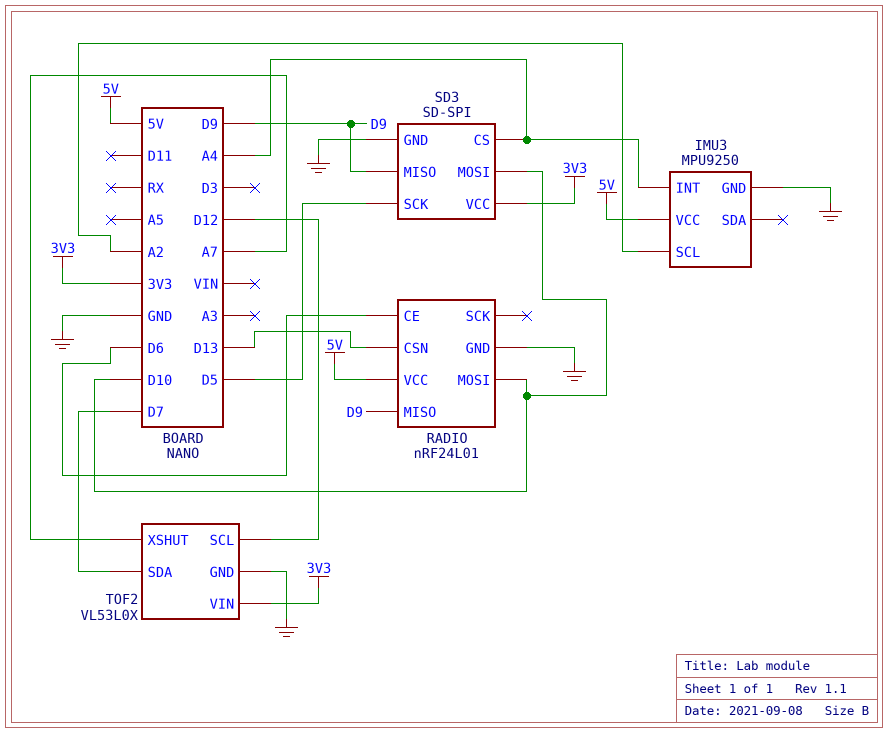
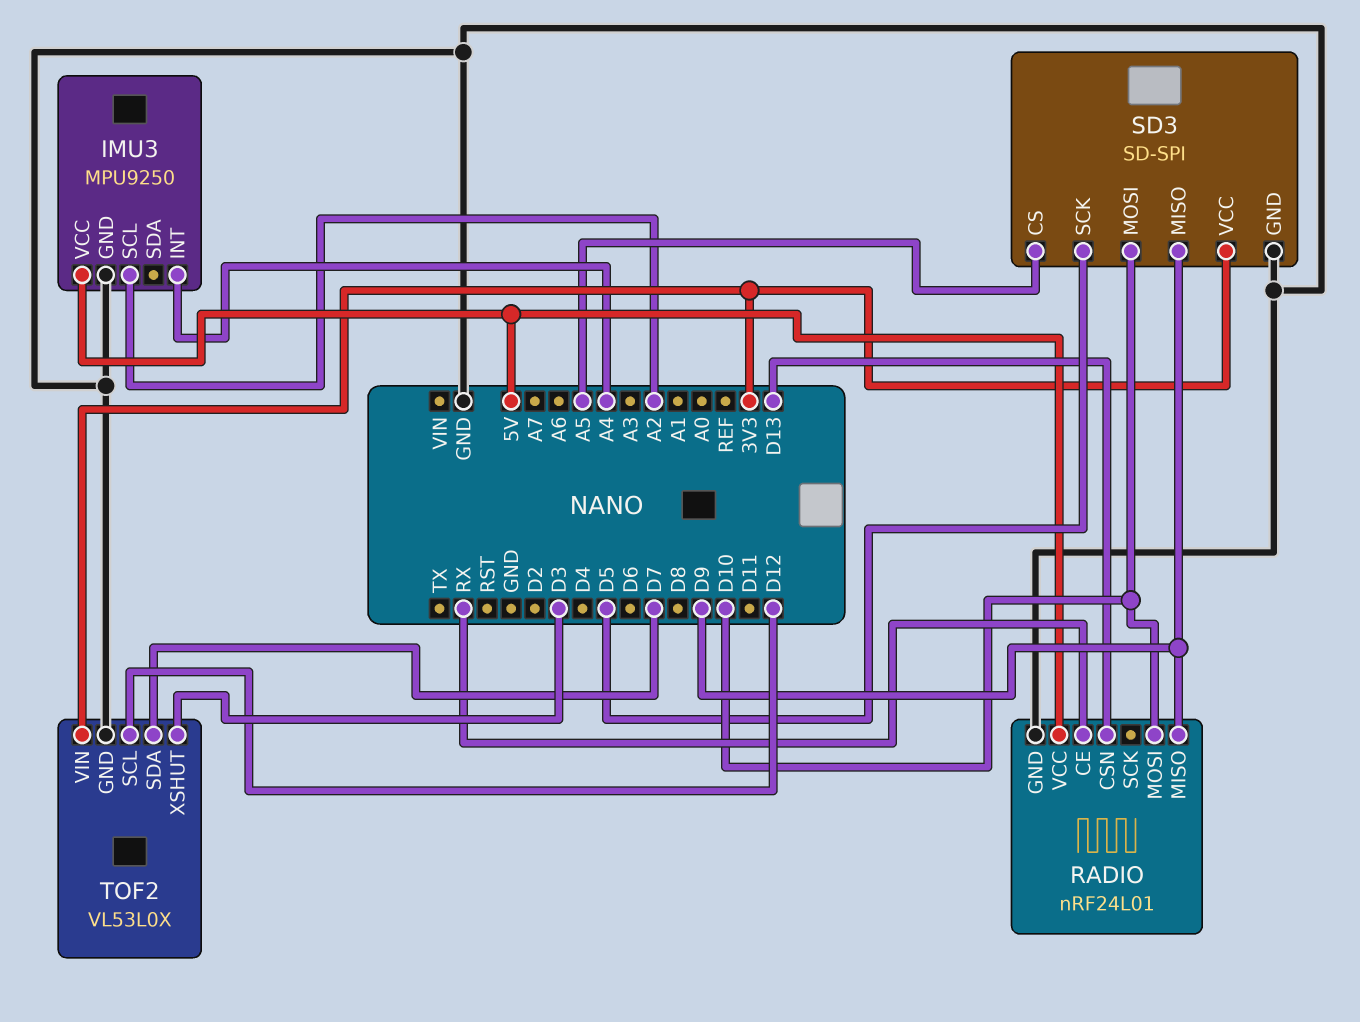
RADIO pin CE: D6 -> RX
SD3 pin CS: A4 -> A5
TOF2 pin XSHUT: A7 -> D3

